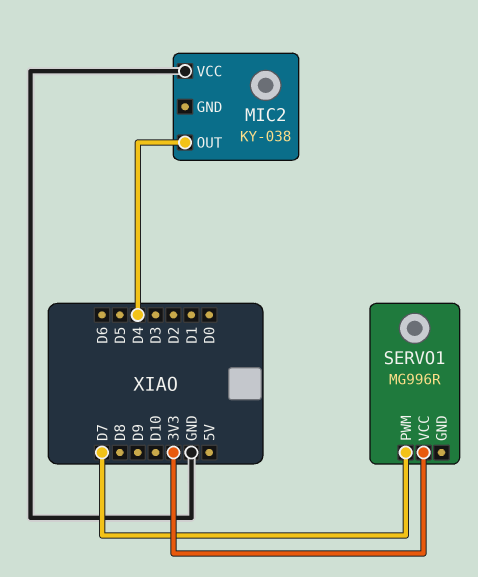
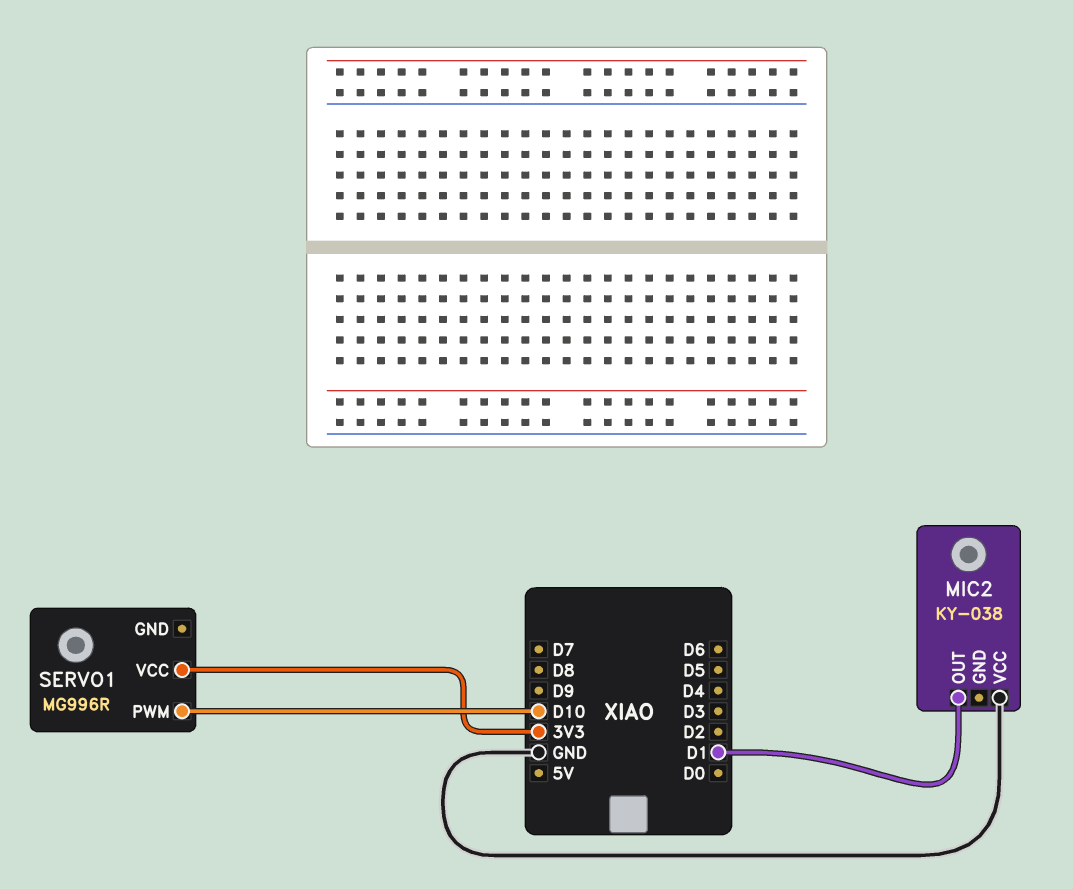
MIC2 pin OUT: D4 -> D1
SERVO1 pin PWM: D7 -> D10

